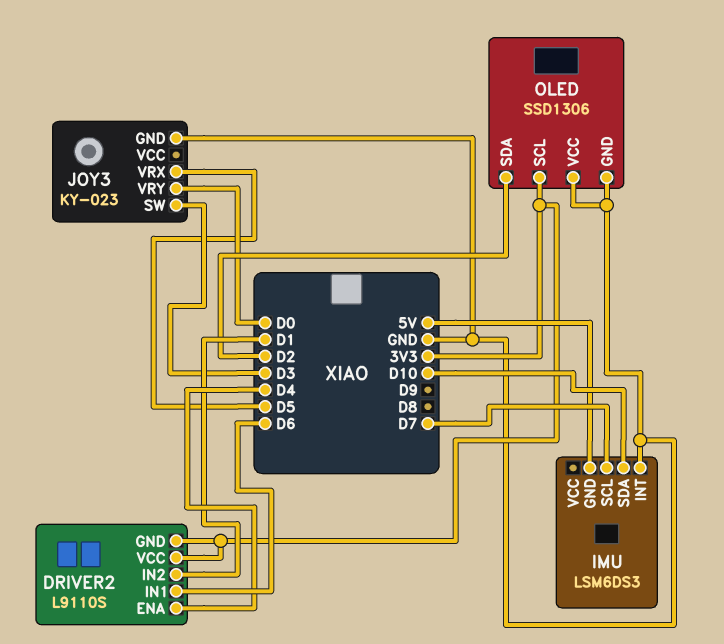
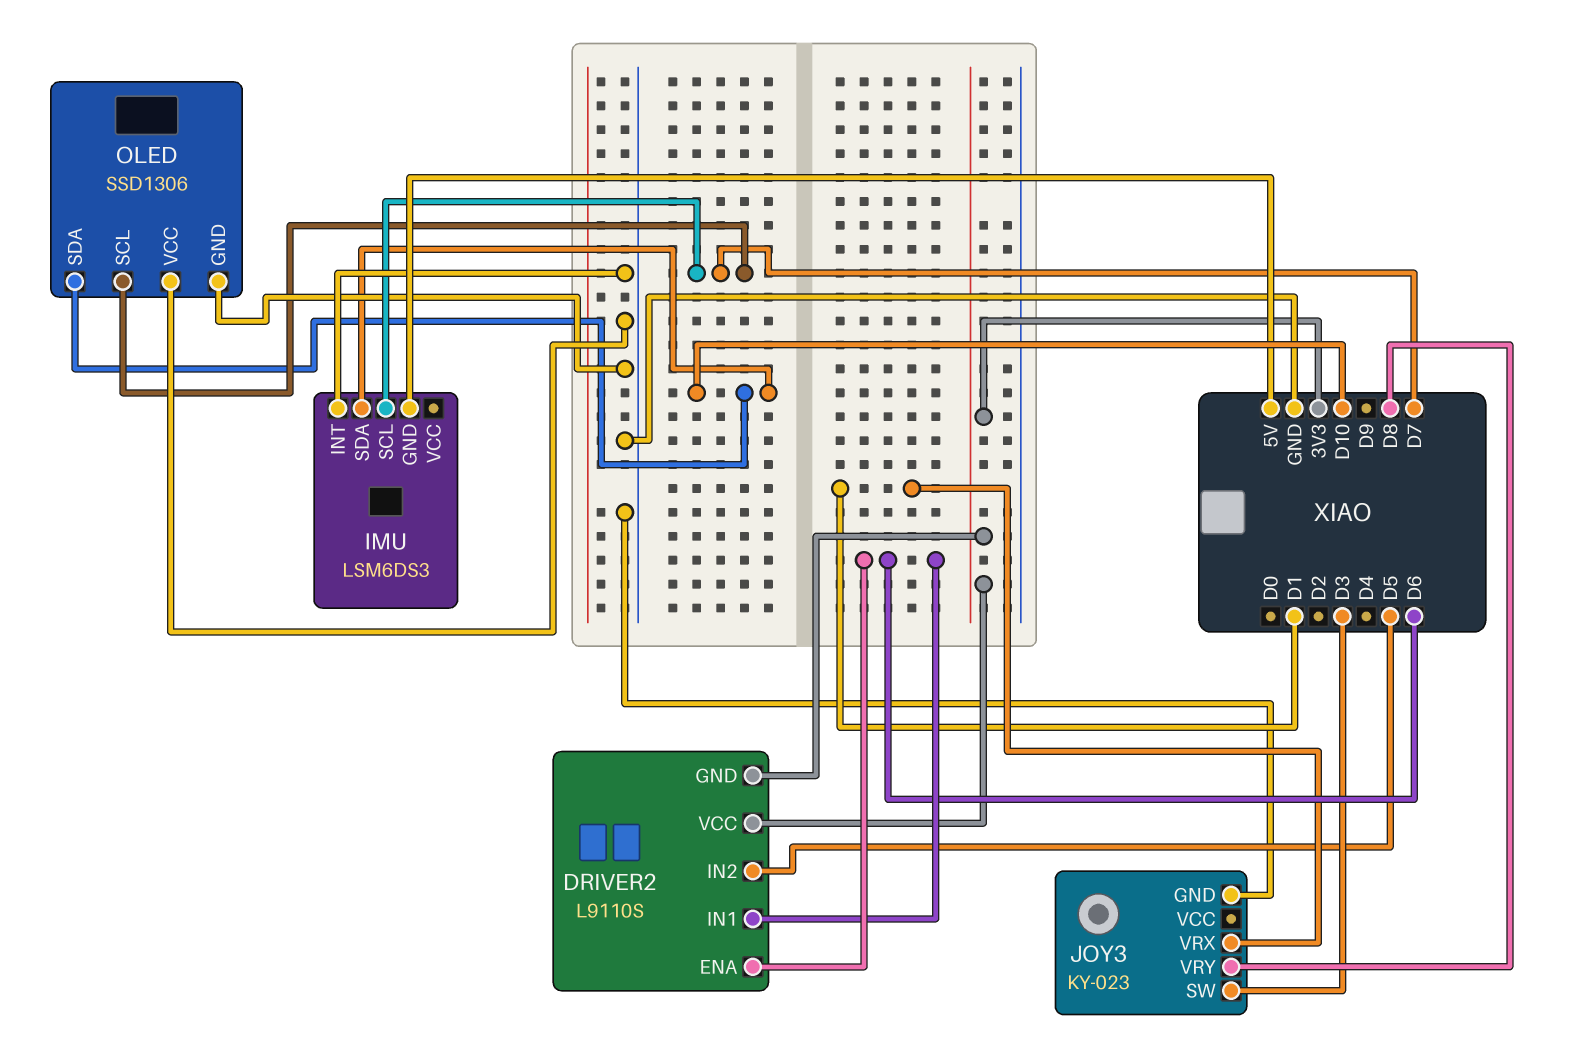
DRIVER2 pin ENA: D4 -> D6
DRIVER2 pin IN2: D1 -> D5
JOY3 pin VRX: D5 -> D1
JOY3 pin VRY: D0 -> D8
OLED pin SCL: 3V3 -> D7
OLED pin SDA: D2 -> D10

